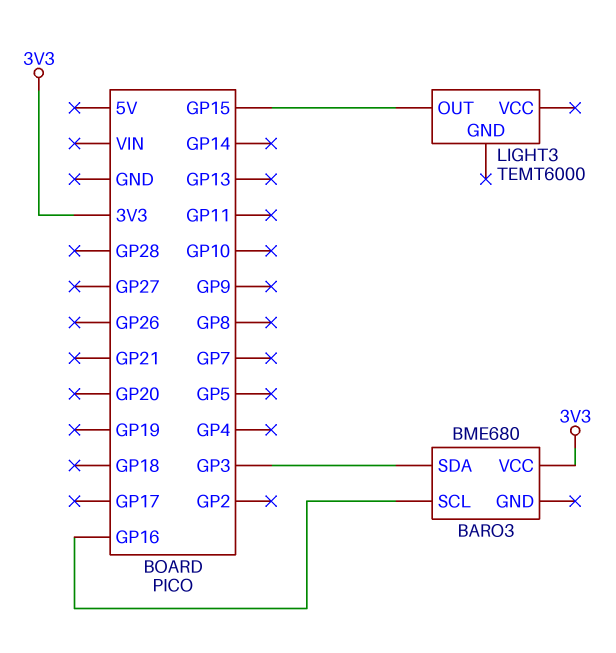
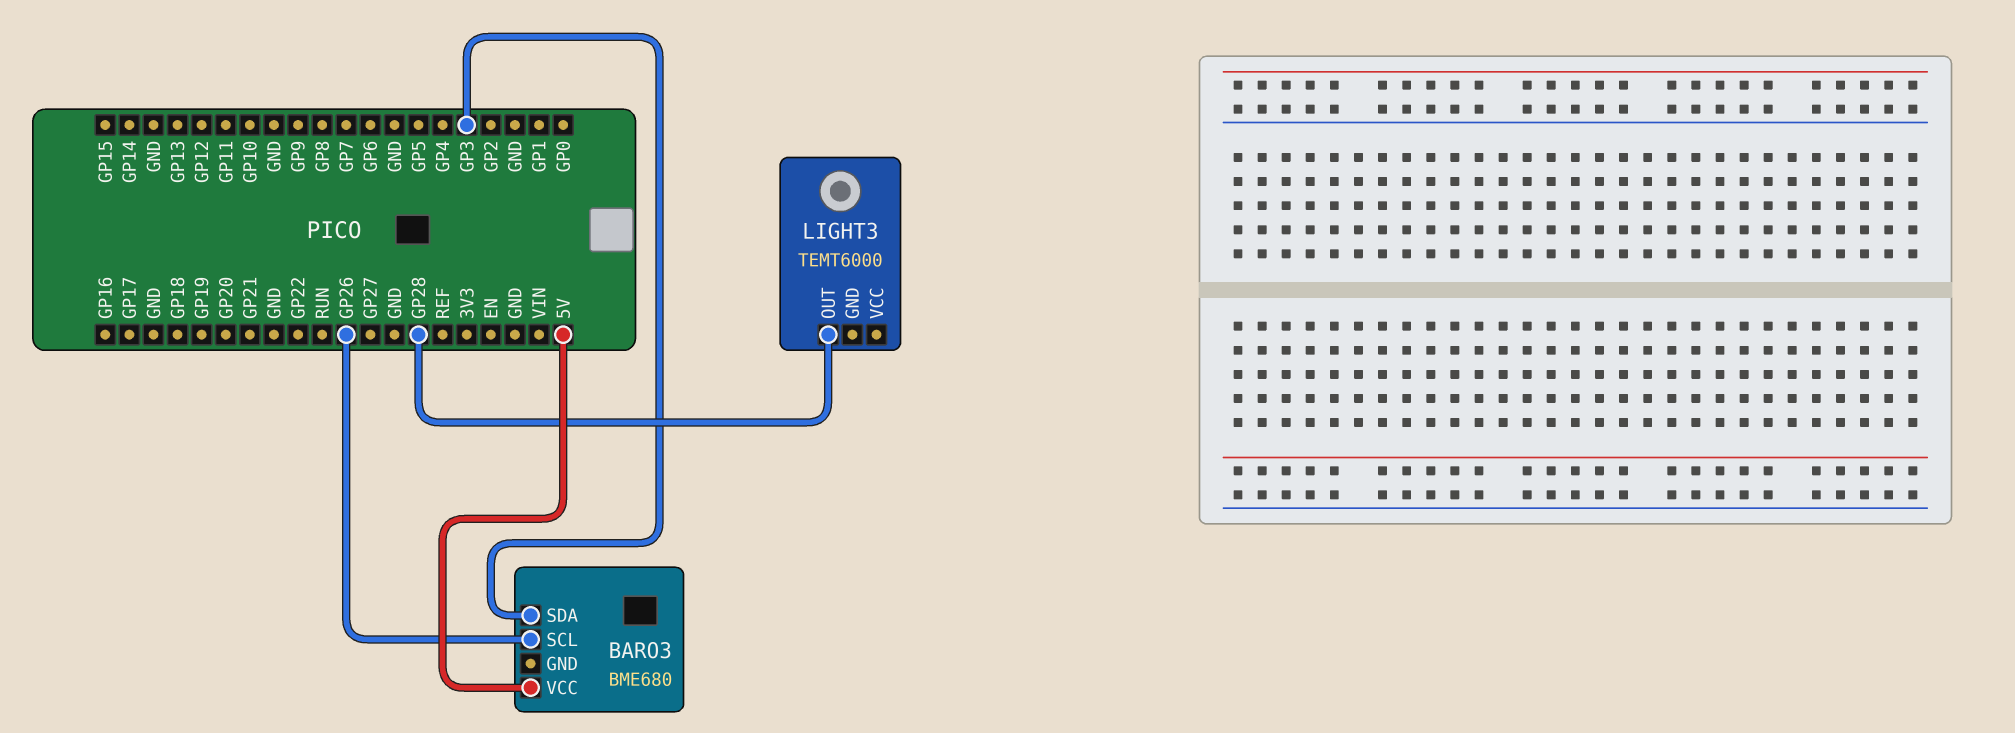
BARO3 pin SCL: GP16 -> GP26
BARO3 pin VCC: 3V3 -> 5V
LIGHT3 pin OUT: GP15 -> GP28

